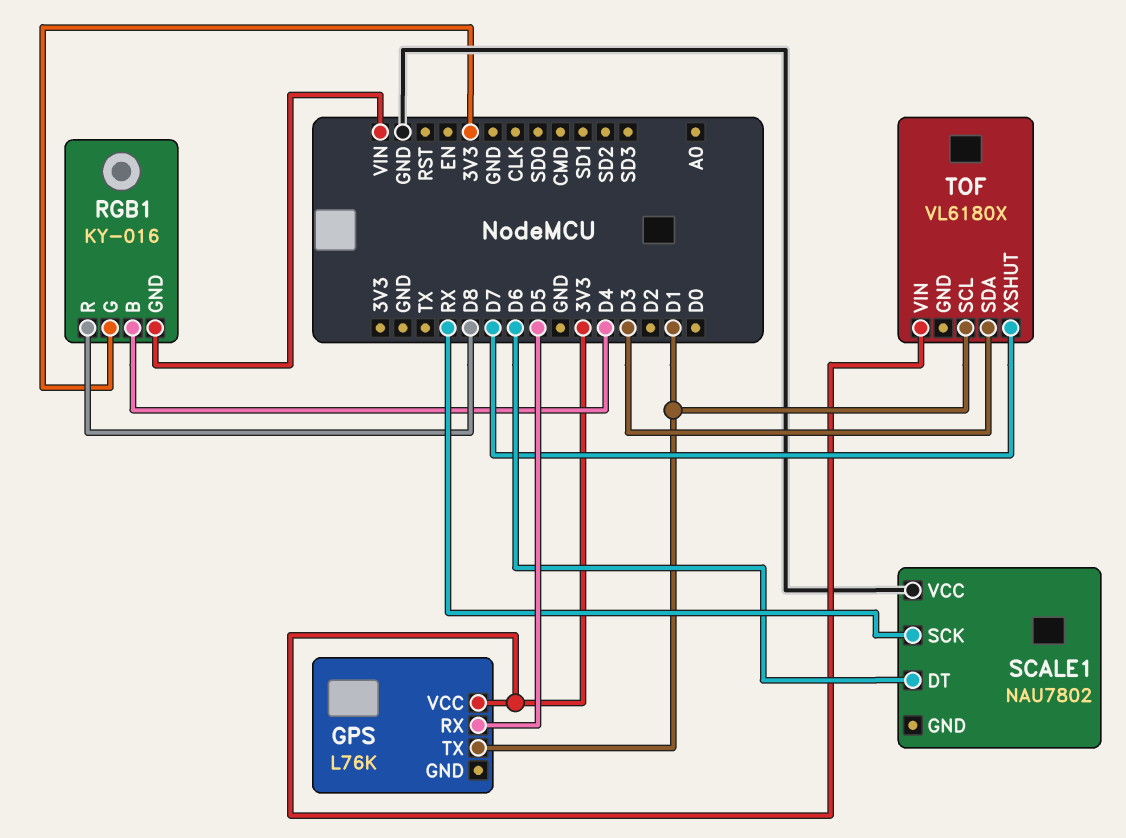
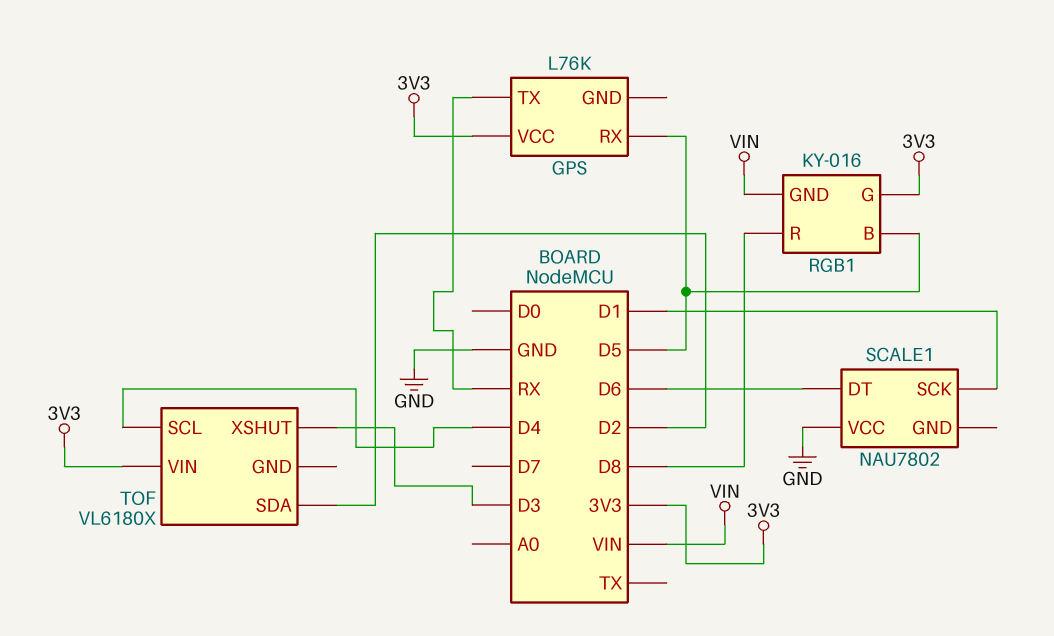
GPS pin TX: D1 -> RX
RGB1 pin B: D4 -> D5
SCALE1 pin SCK: RX -> D1
TOF pin SCL: D1 -> D4
TOF pin SDA: D3 -> D2
TOF pin XSHUT: D7 -> D3

